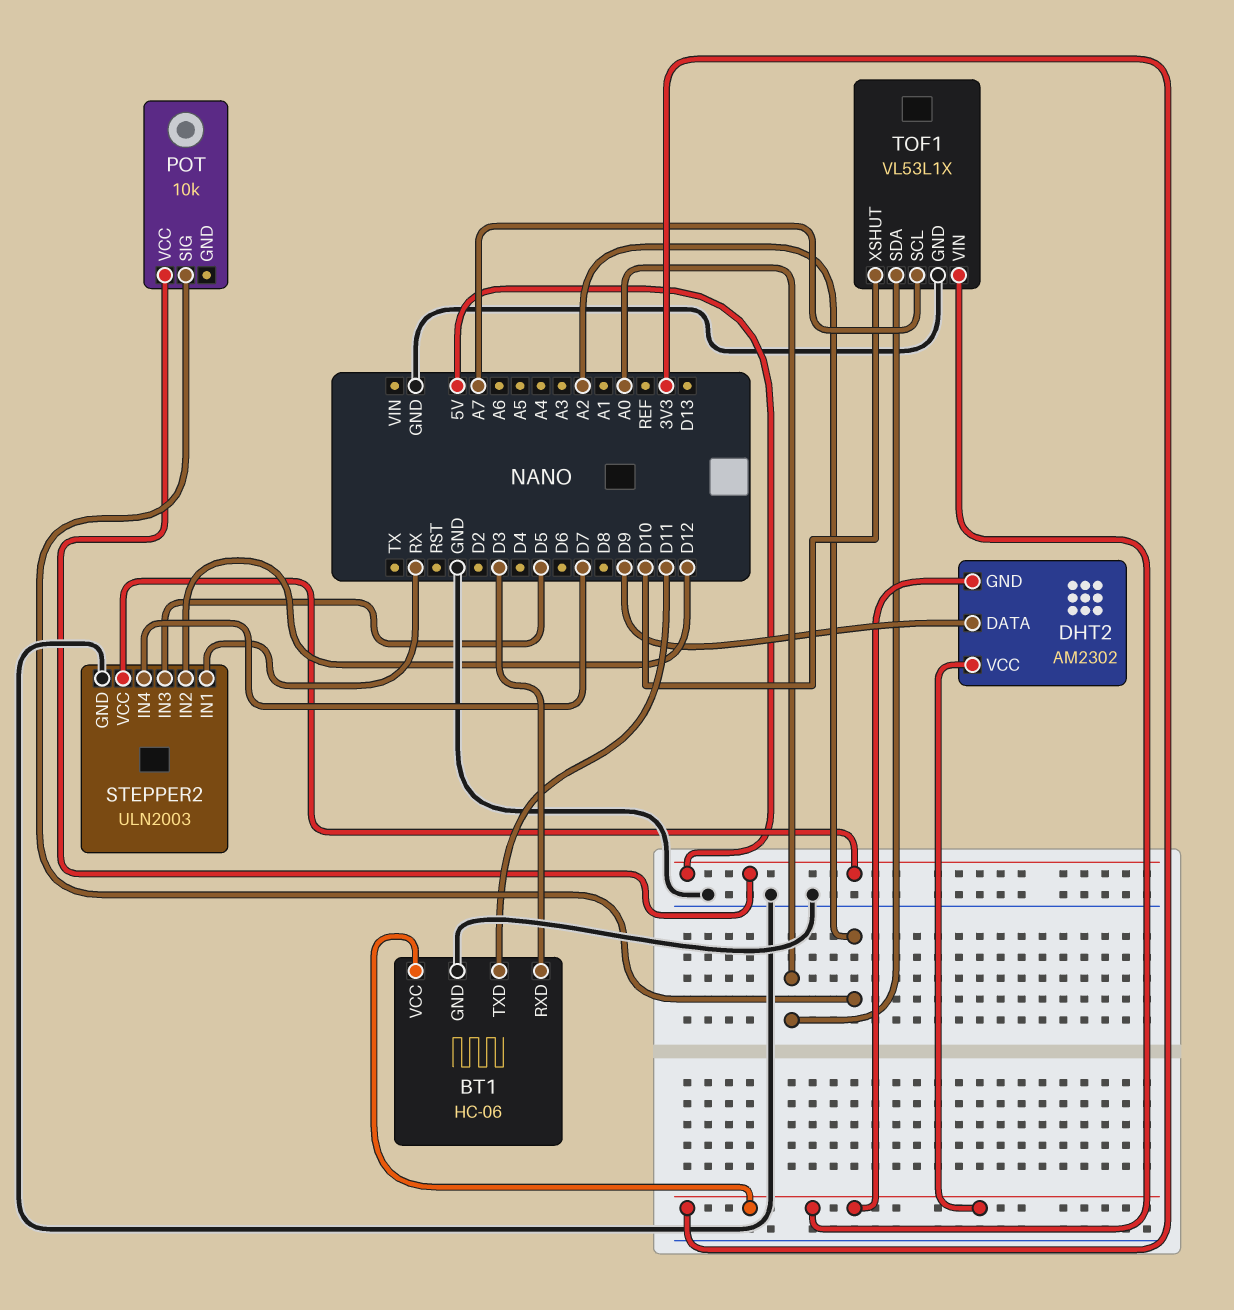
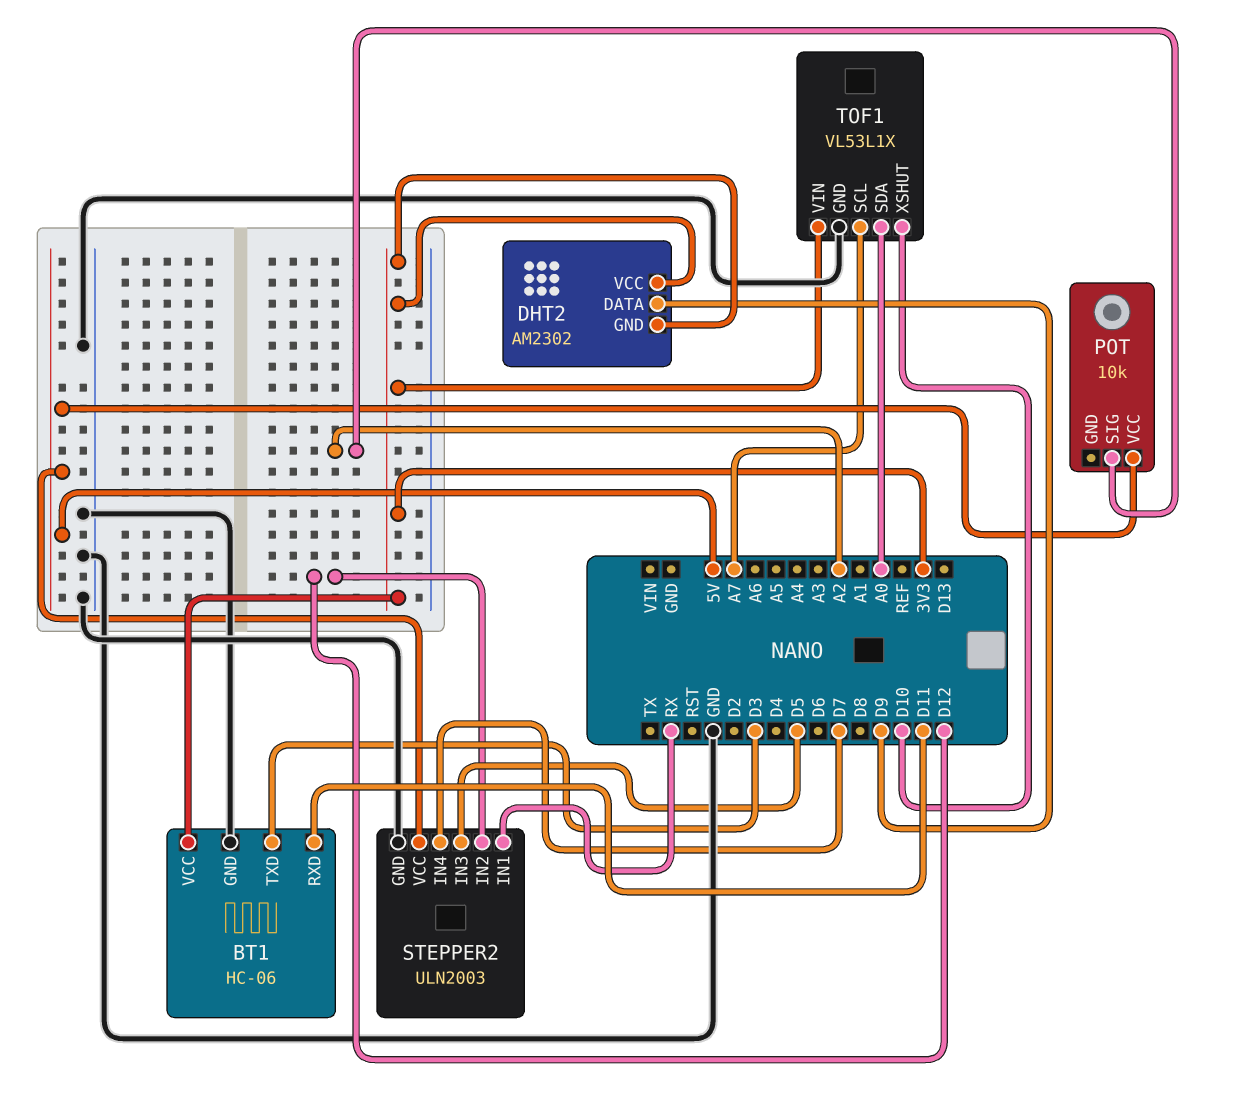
BT1 pin RXD: D3 -> D11
BT1 pin TXD: D11 -> D3

